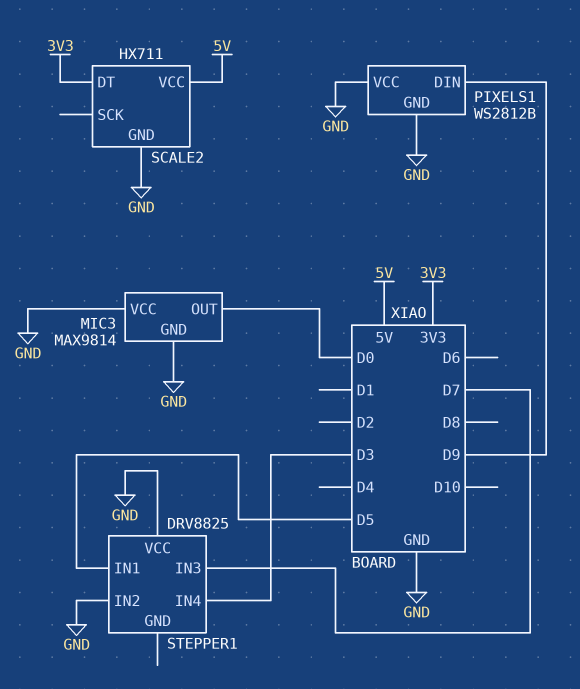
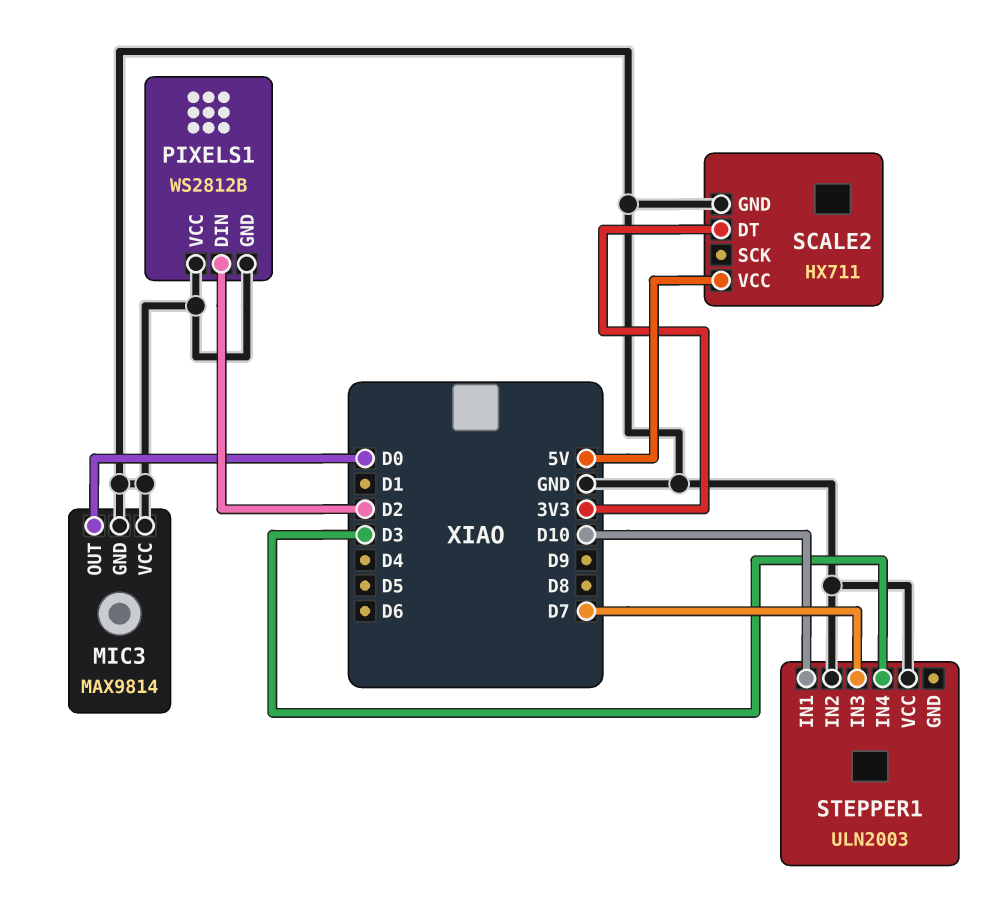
PIXELS1 pin DIN: D9 -> D2
STEPPER1: DRV8825 -> ULN2003
STEPPER1 pin IN1: D5 -> D10

